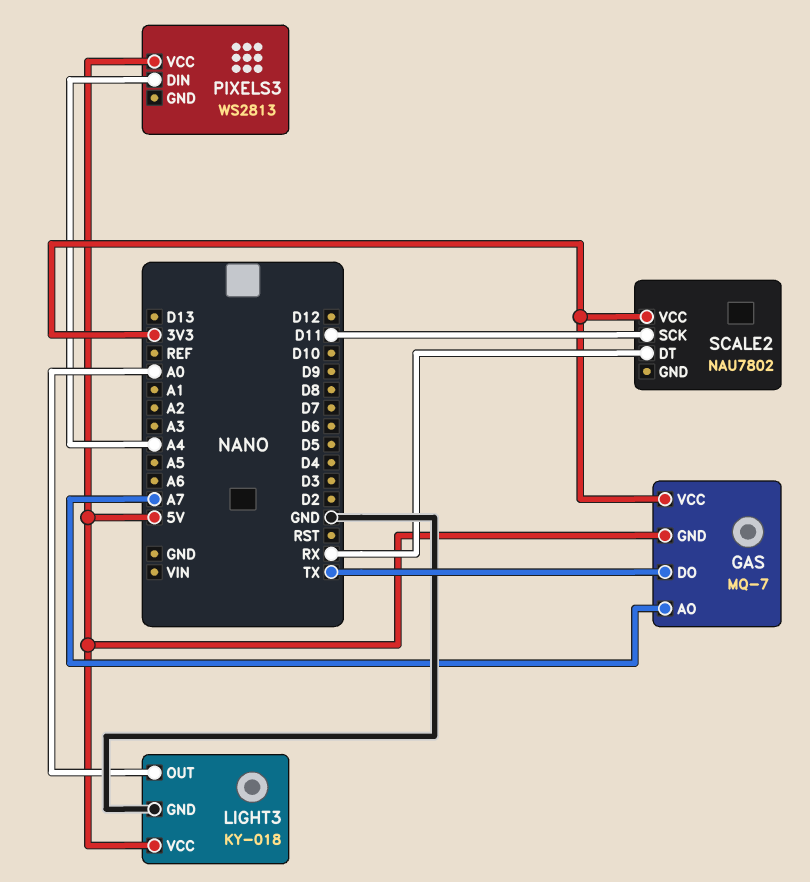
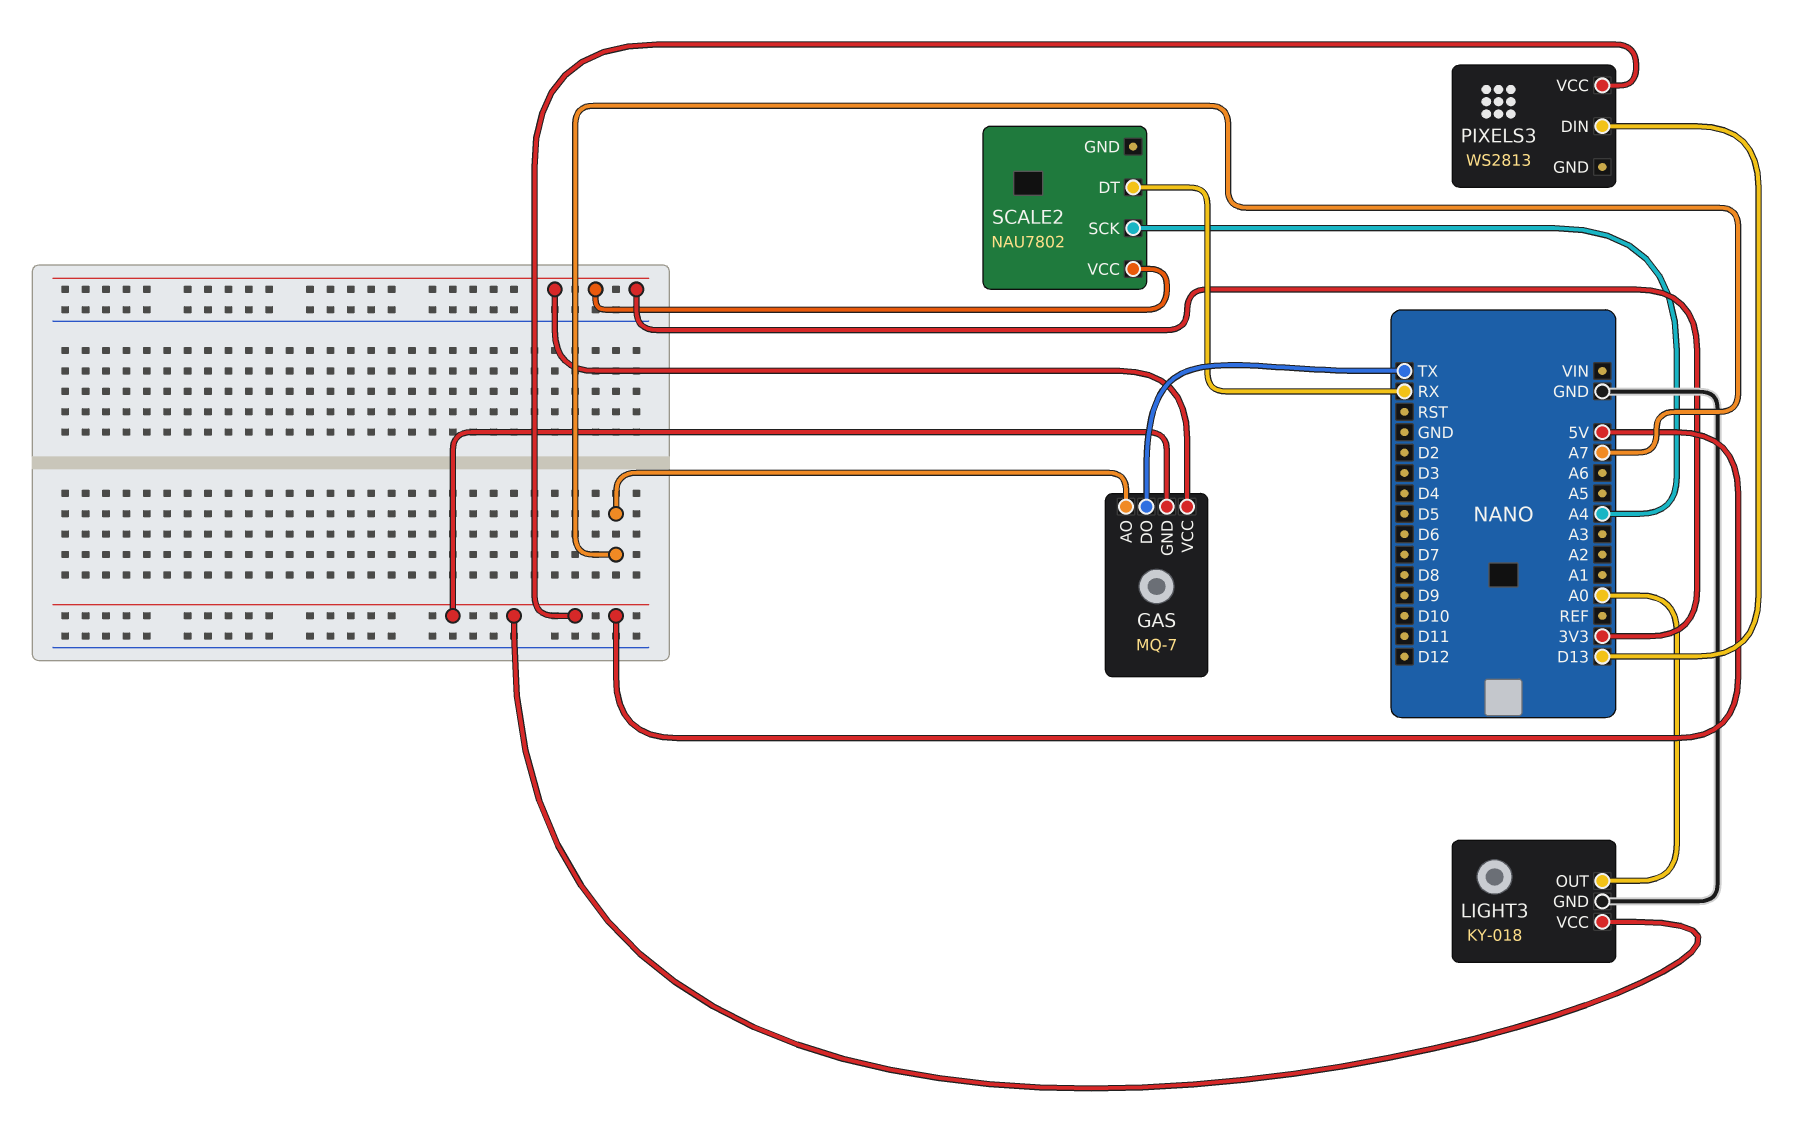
PIXELS3 pin DIN: A4 -> D13
SCALE2 pin SCK: D11 -> A4

